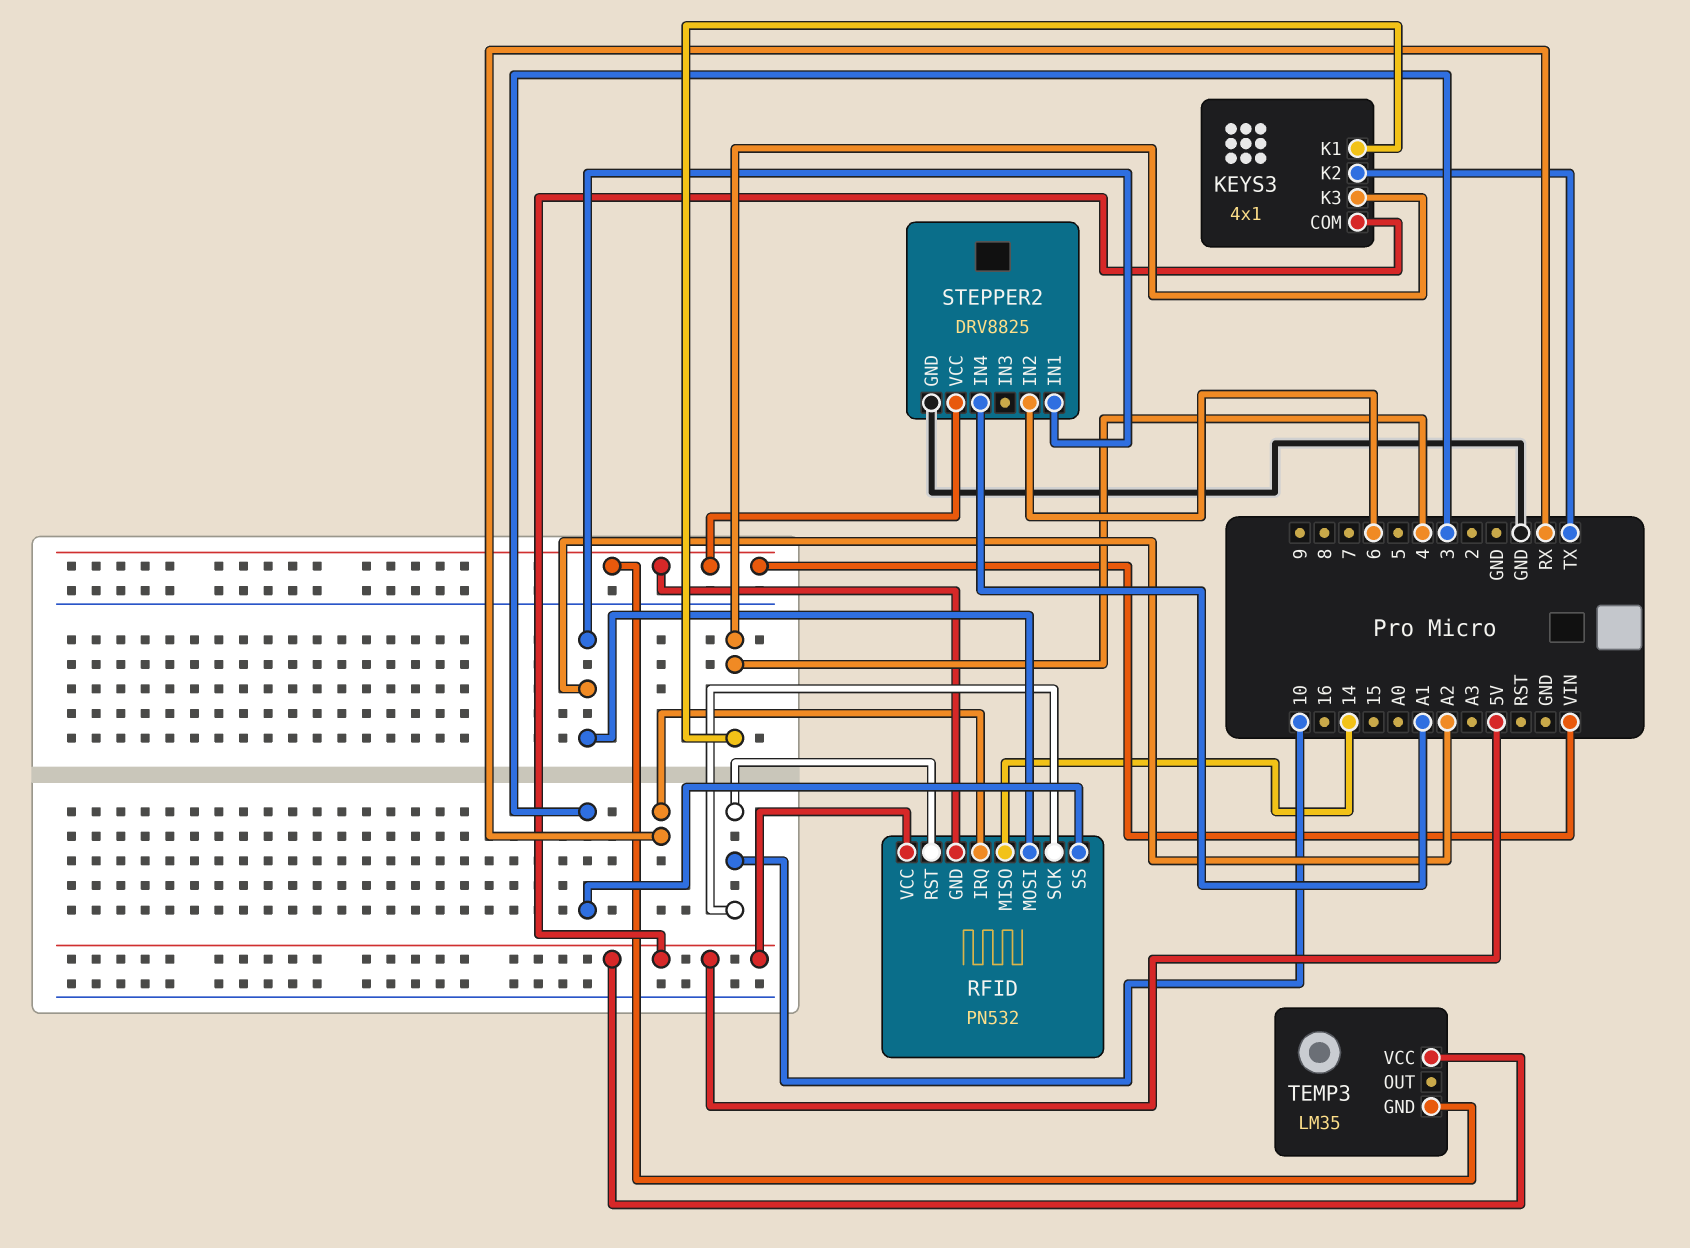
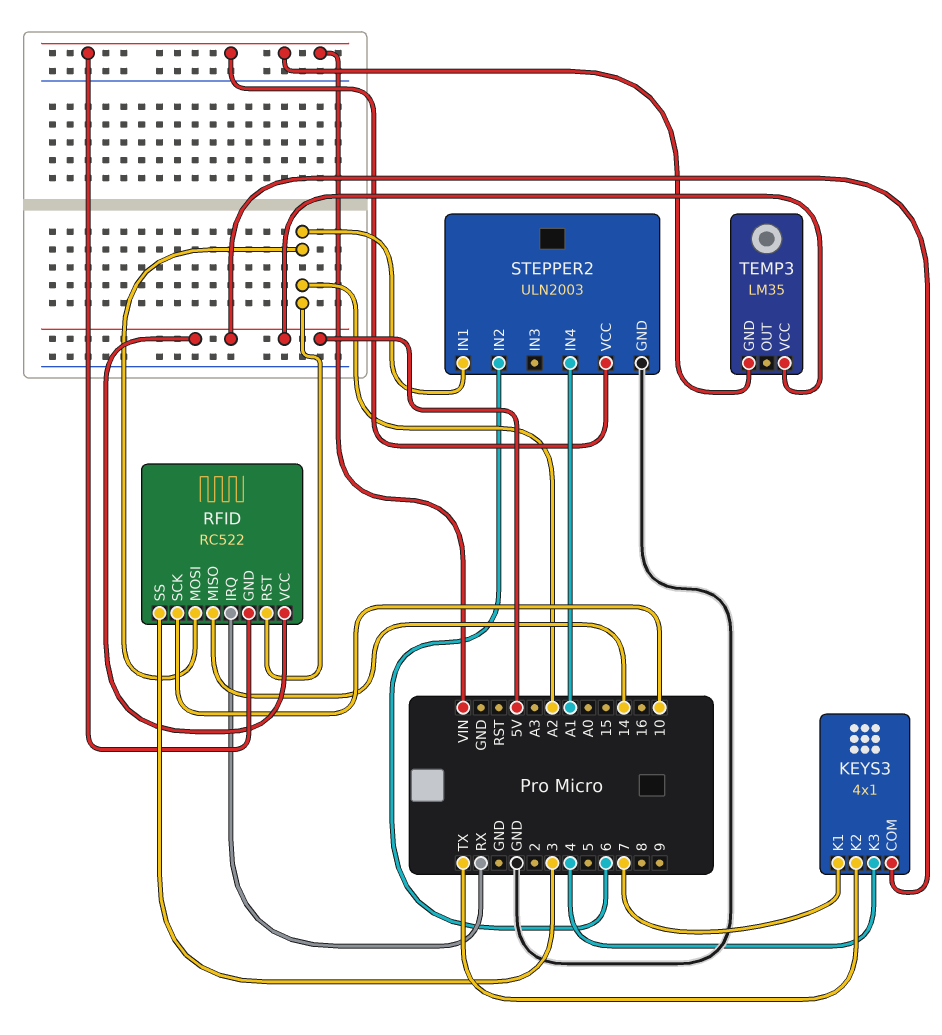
KEYS3 pin K1: 4 -> 7
RFID: PN532 -> RC522
RFID pin RST: 10 -> A2
STEPPER2: DRV8825 -> ULN2003

